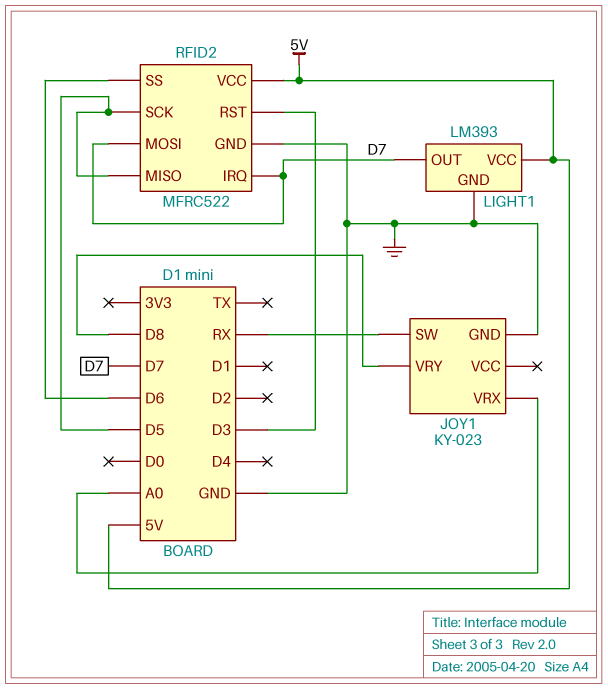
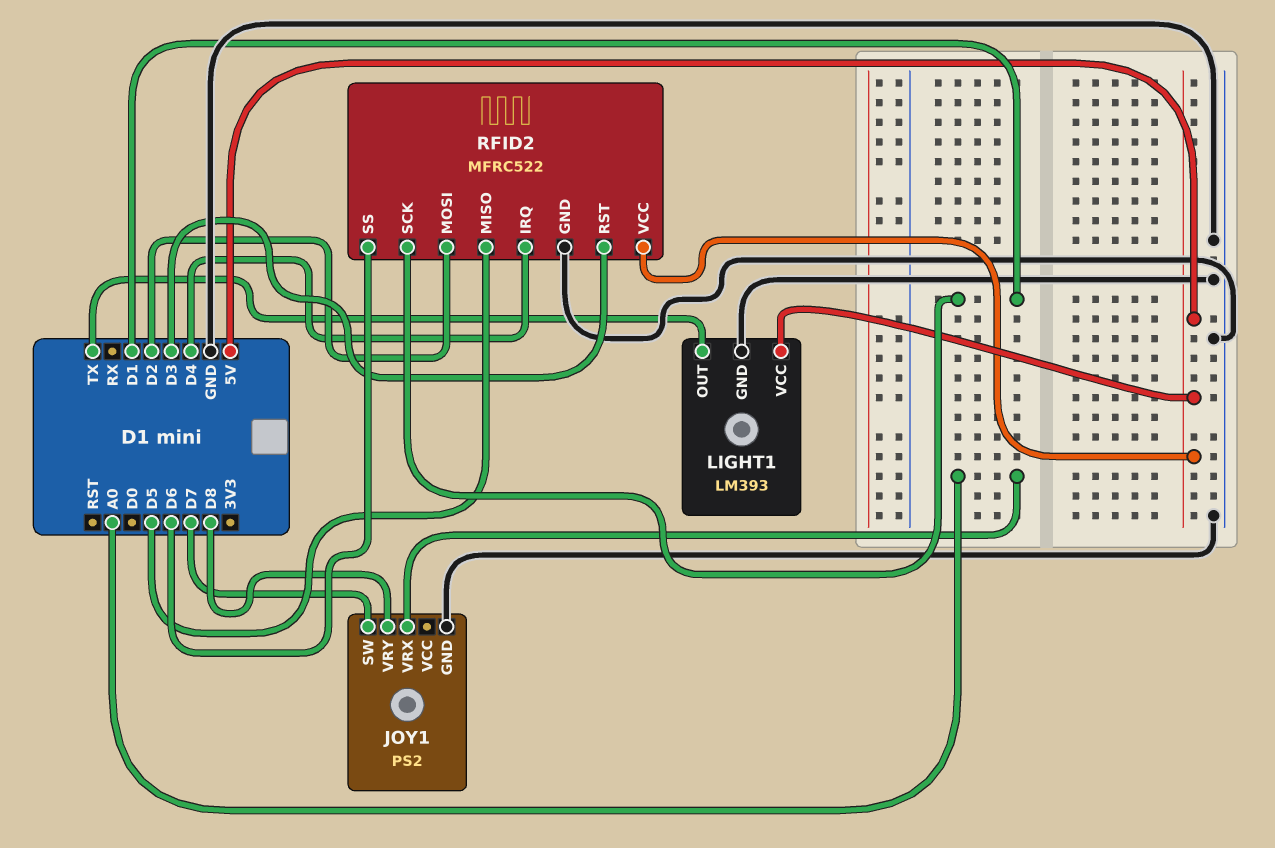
JOY1: KY-023 -> PS2
JOY1 pin SW: RX -> D7
LIGHT1 pin OUT: D7 -> TX
RFID2 pin IRQ: D7 -> D4
RFID2 pin MOSI: D7 -> D2
RFID2 pin SCK: D5 -> D1

